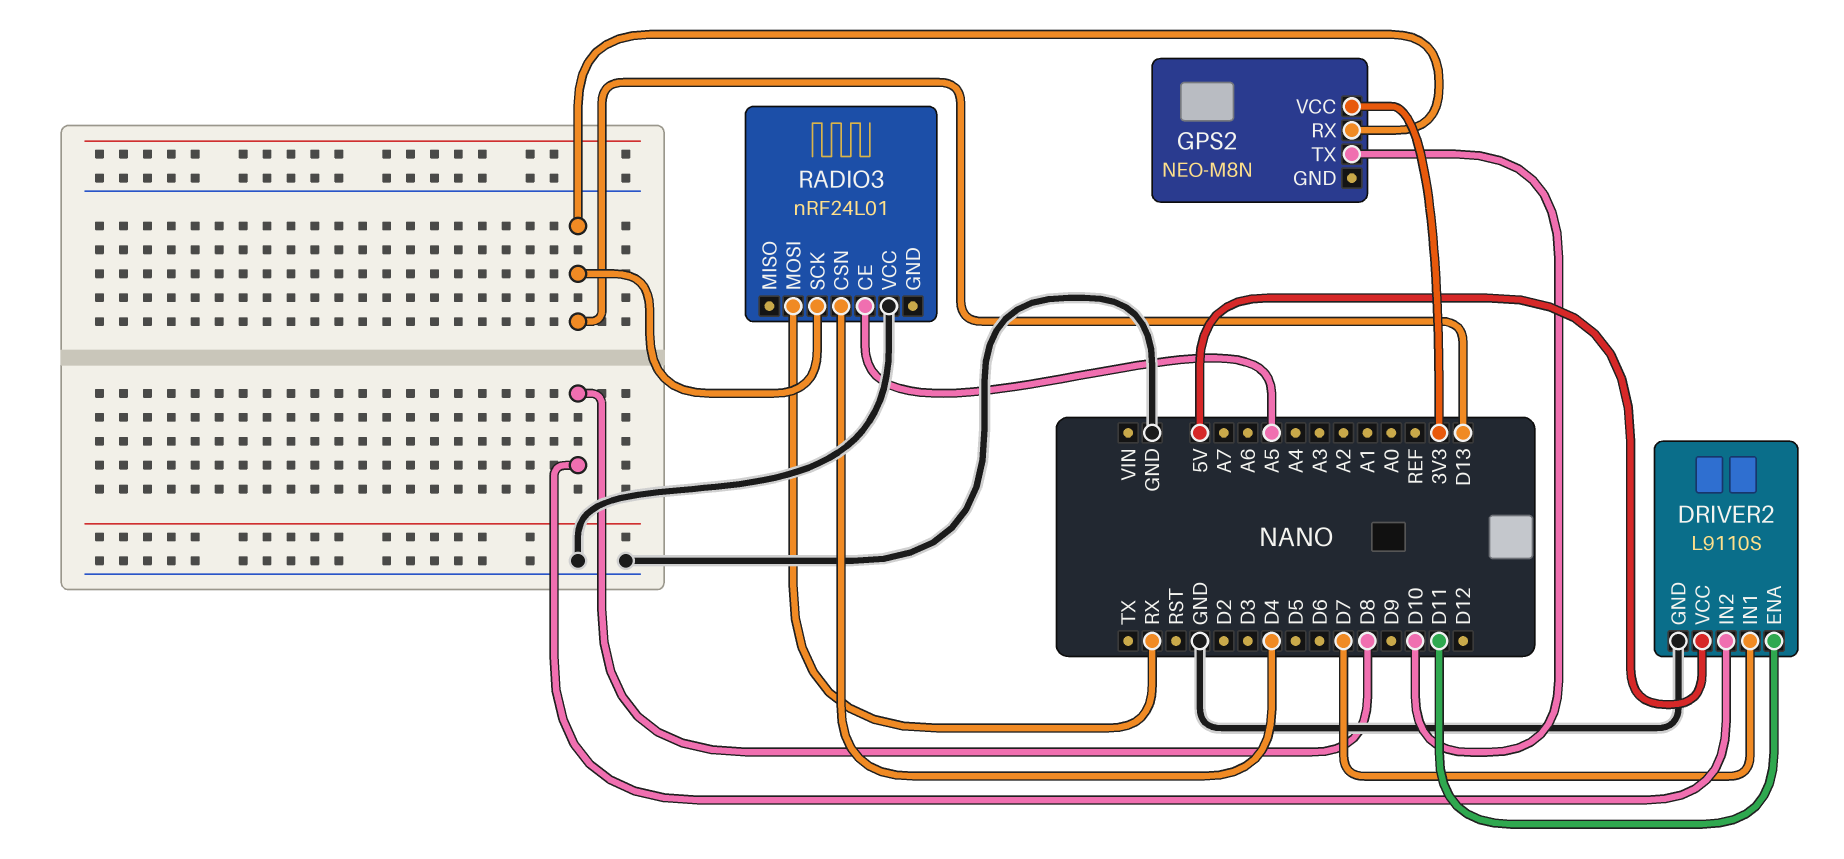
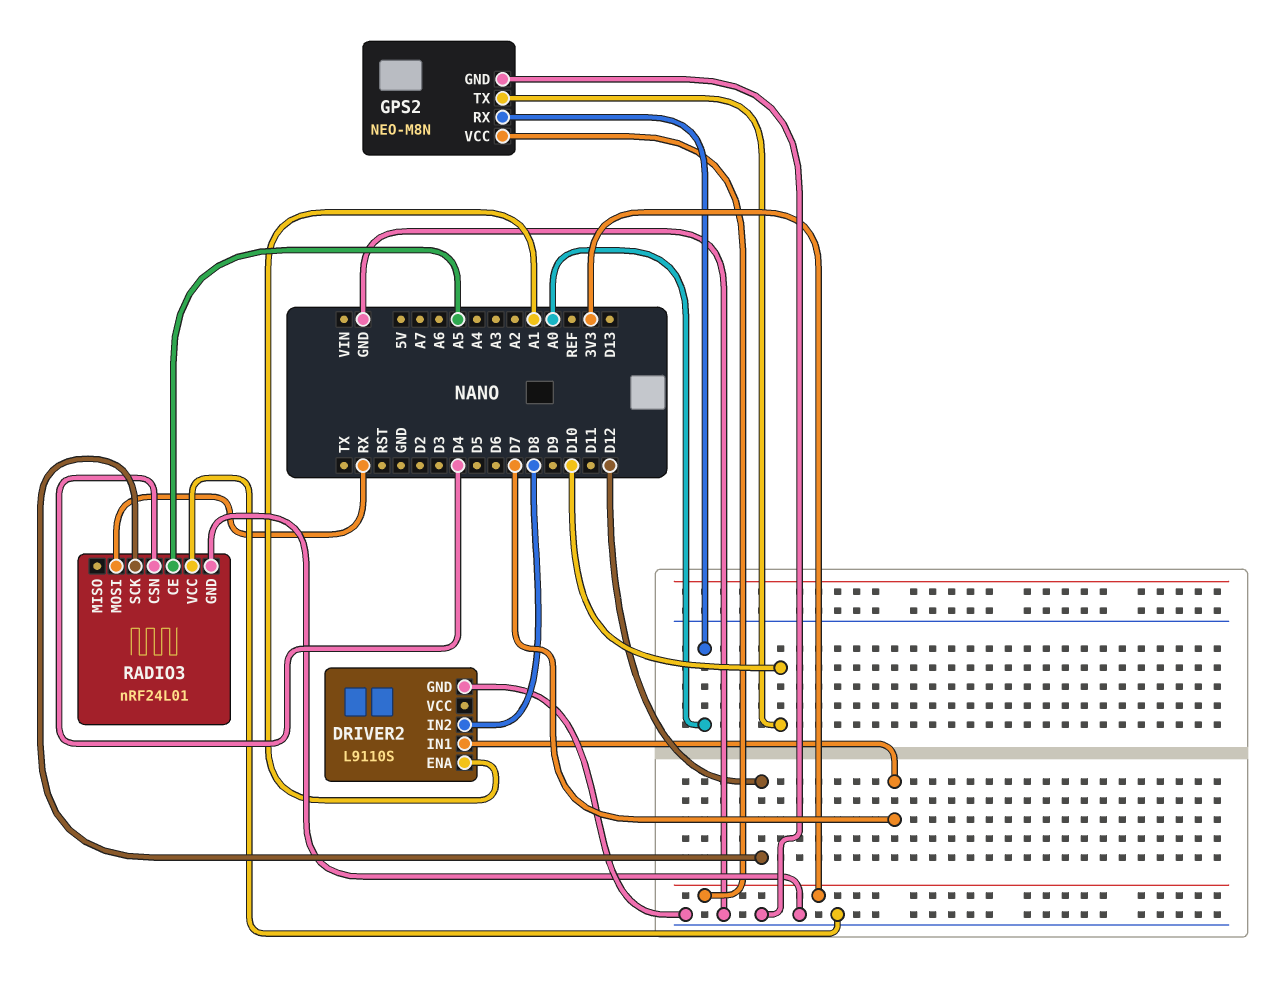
DRIVER2 pin ENA: D11 -> A1
DRIVER2 pin VCC: 5V -> none
GPS2 pin GND: none -> GND
GPS2 pin RX: D13 -> A0
RADIO3 pin GND: none -> GND
RADIO3 pin SCK: D13 -> D12

